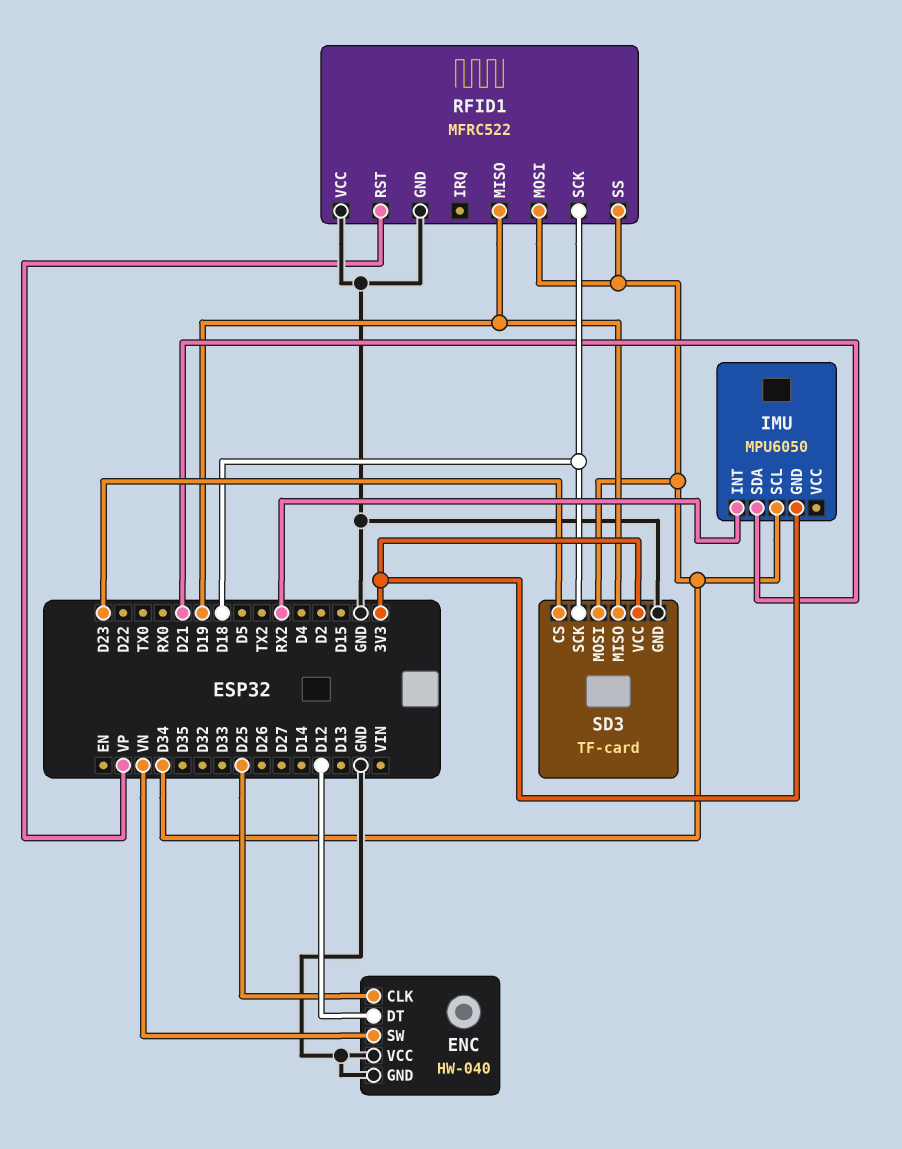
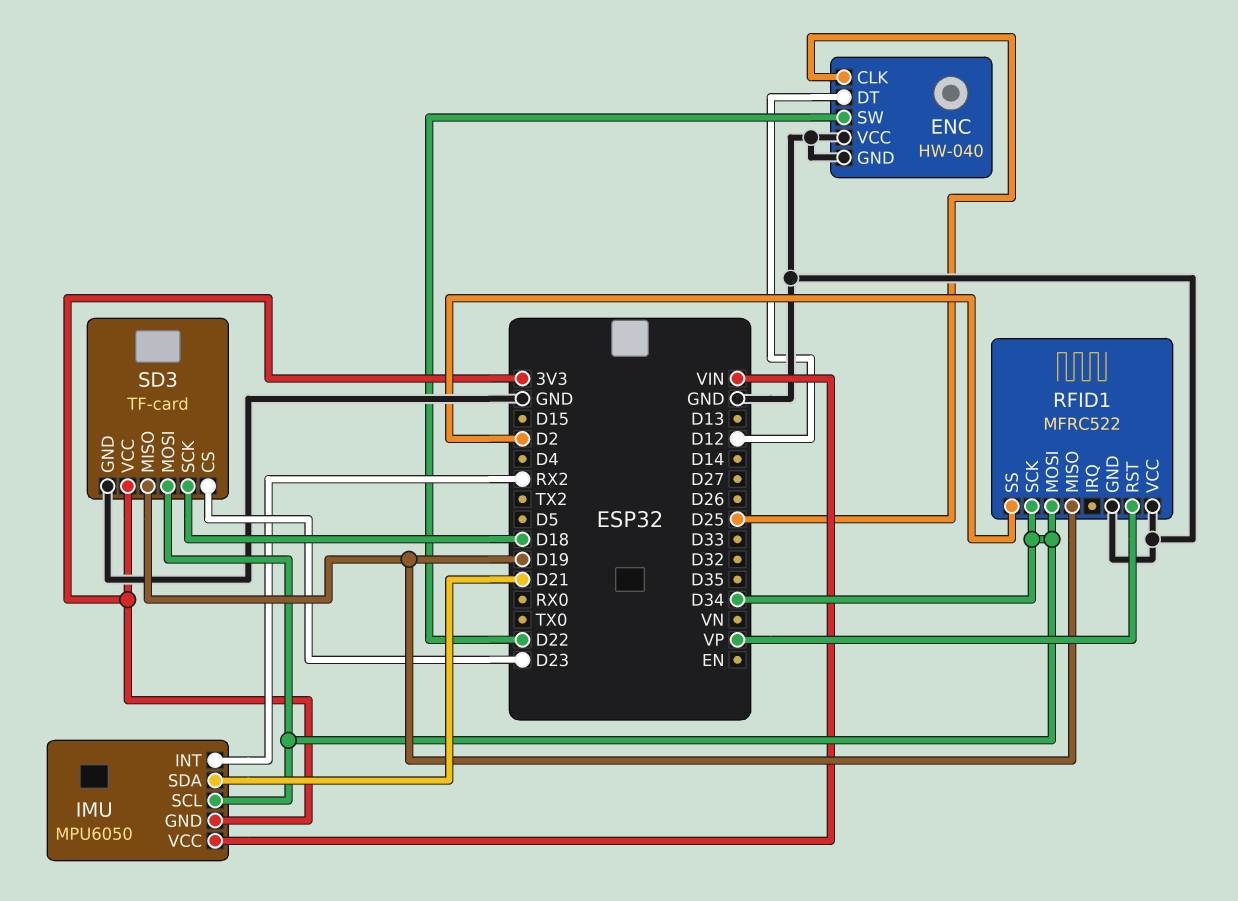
ENC pin SW: VN -> D22
IMU pin VCC: none -> VIN
RFID1 pin SCK: D18 -> D34
RFID1 pin SS: D34 -> D2

